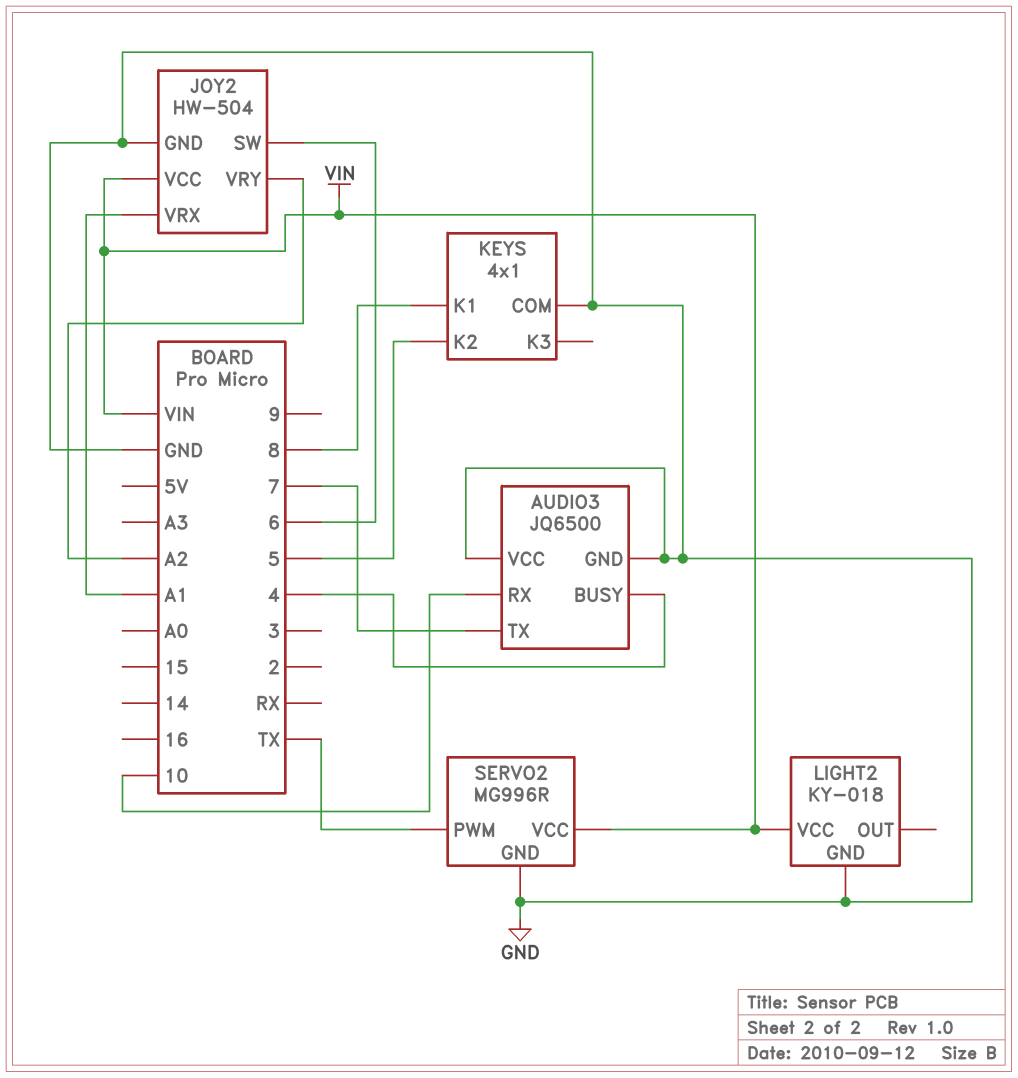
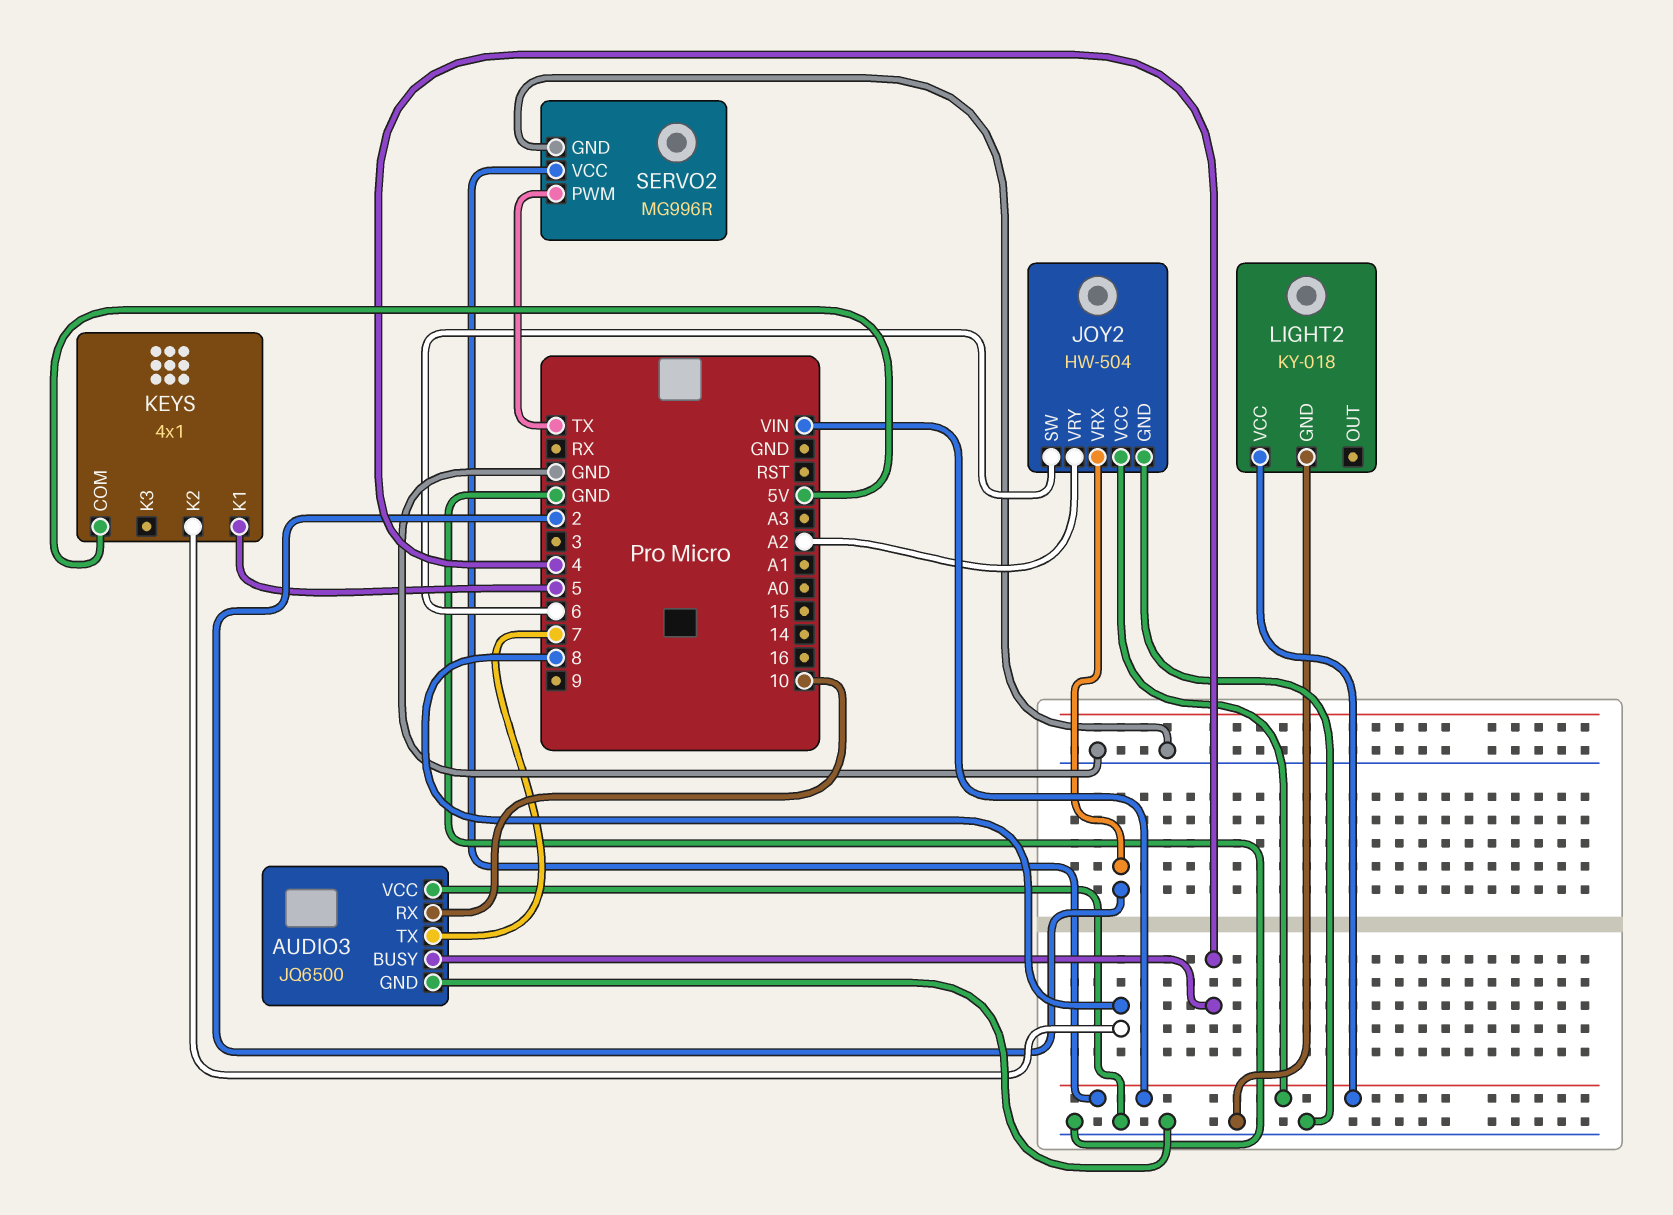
JOY2 pin VRX: A1 -> 2
KEYS pin COM: GND -> 5V
KEYS pin K1: 8 -> 5
KEYS pin K2: 5 -> 8

